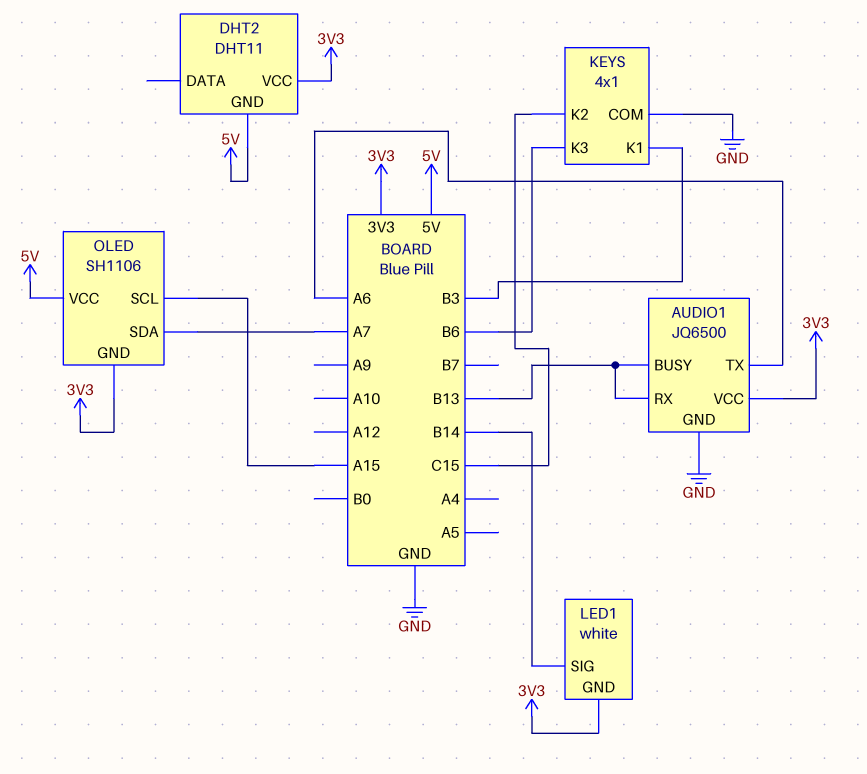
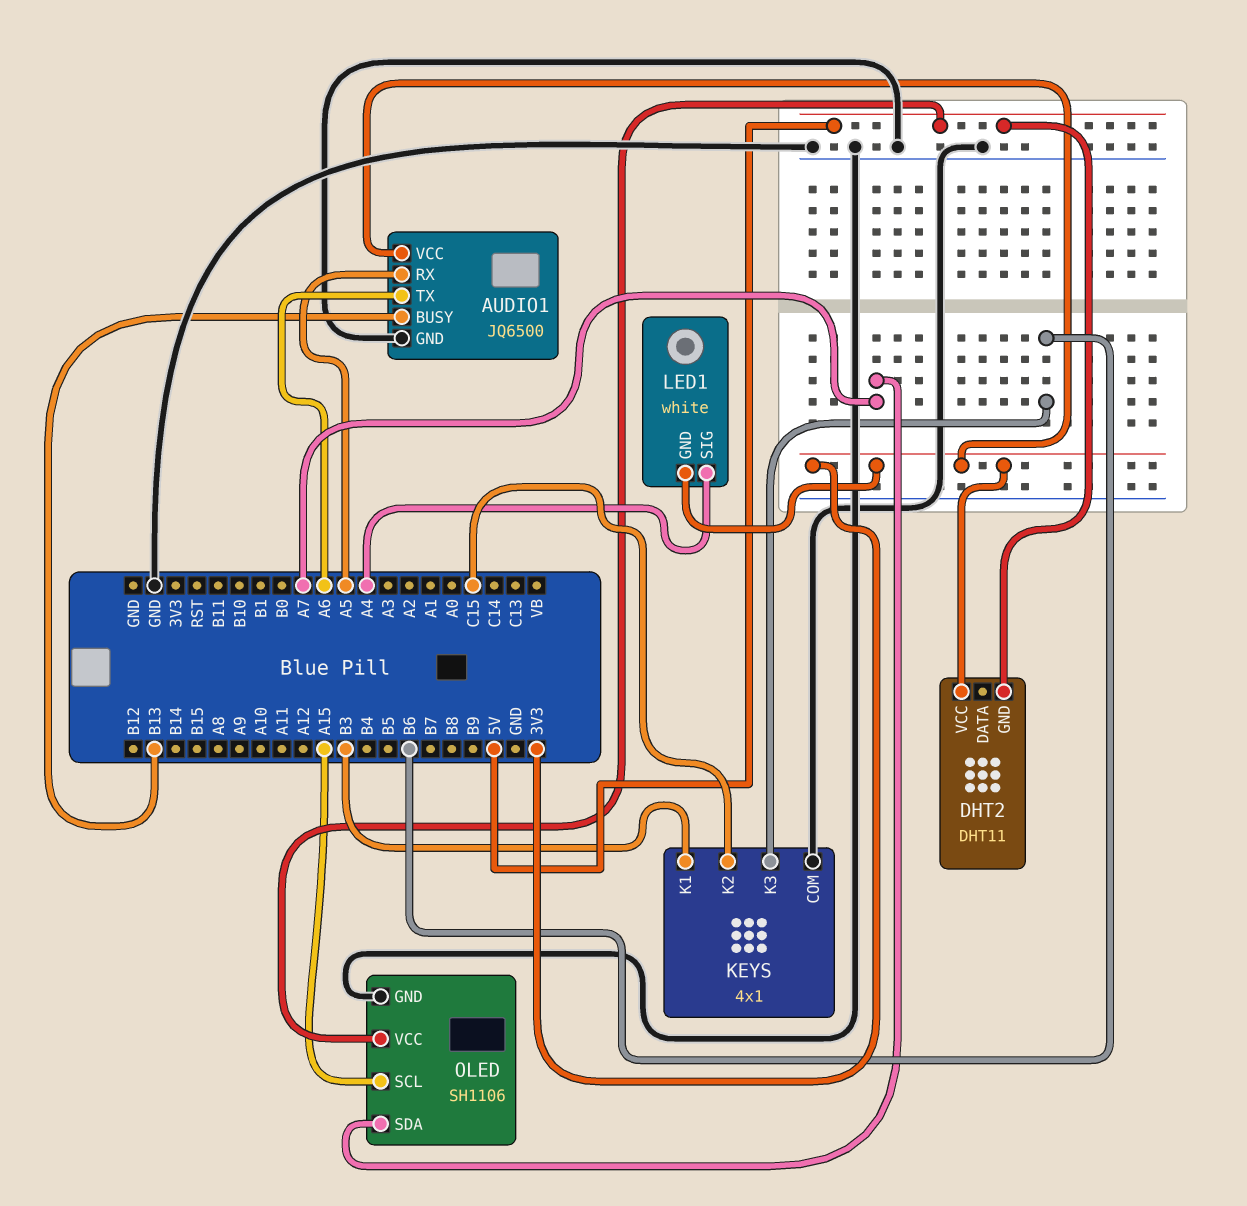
AUDIO1 pin RX: B13 -> A5
LED1 pin SIG: B14 -> A4
OLED pin GND: 3V3 -> GND

